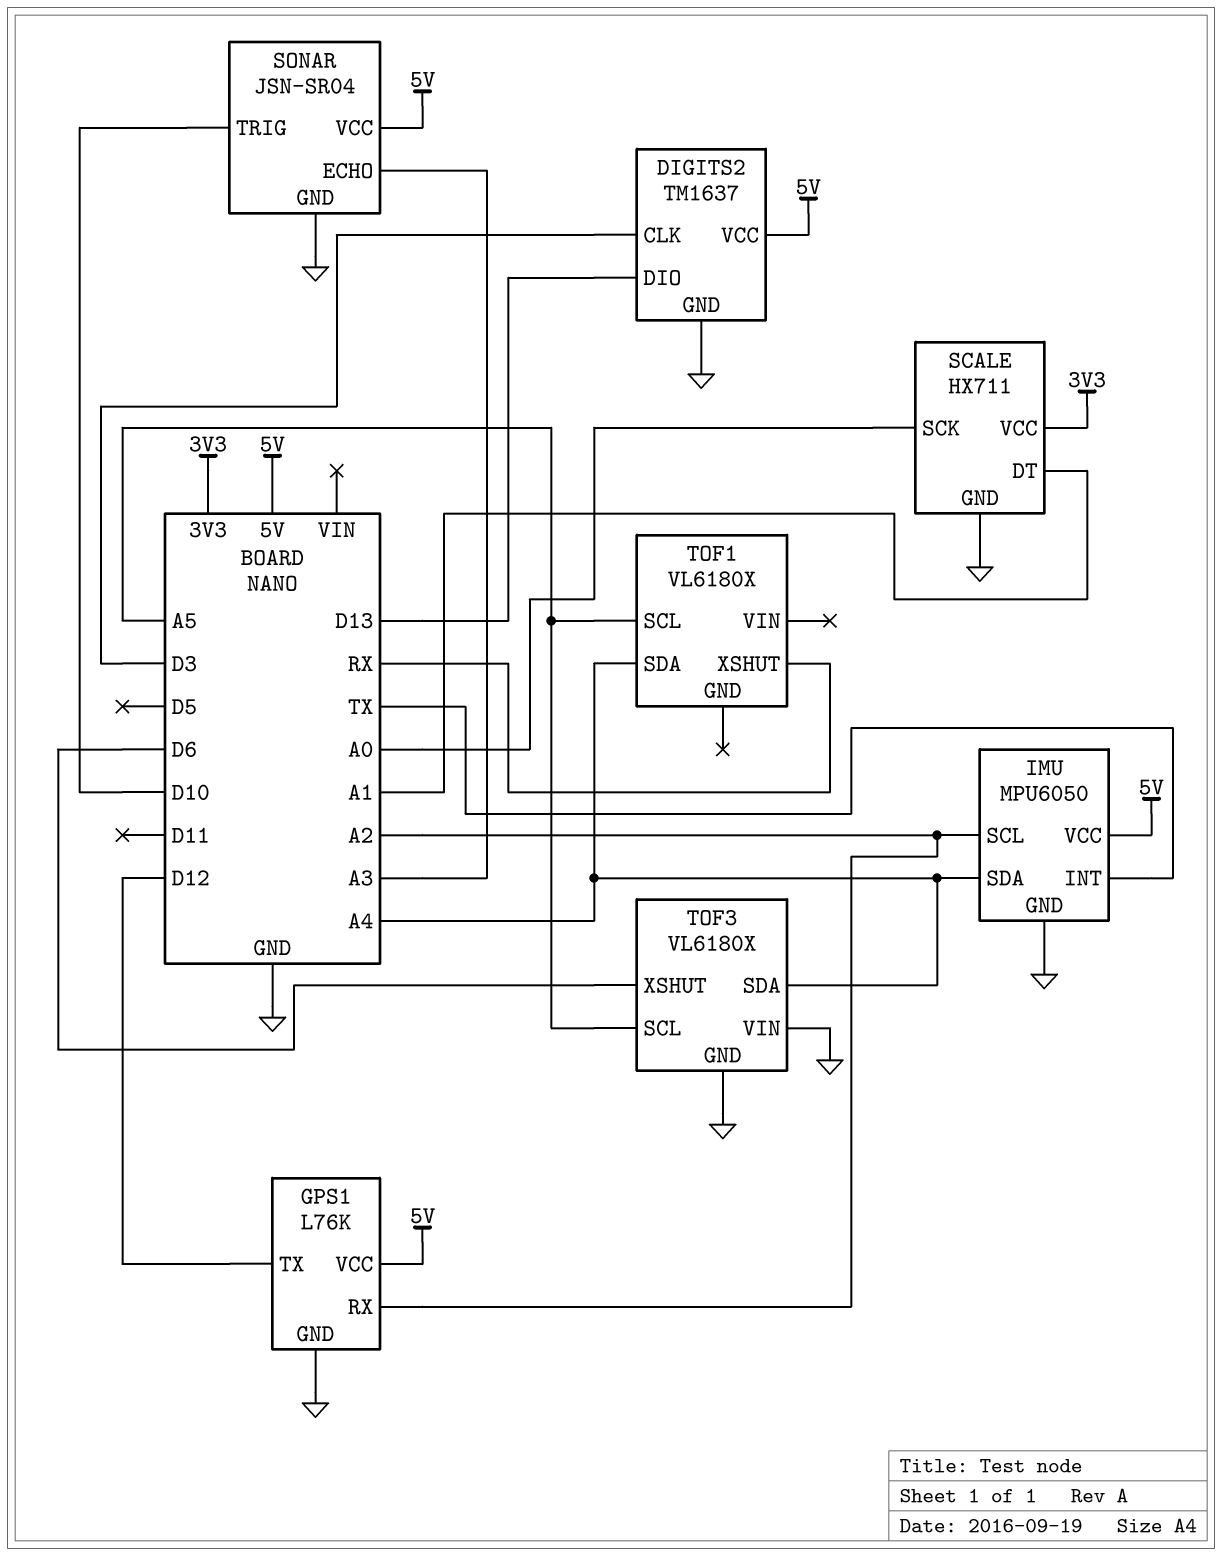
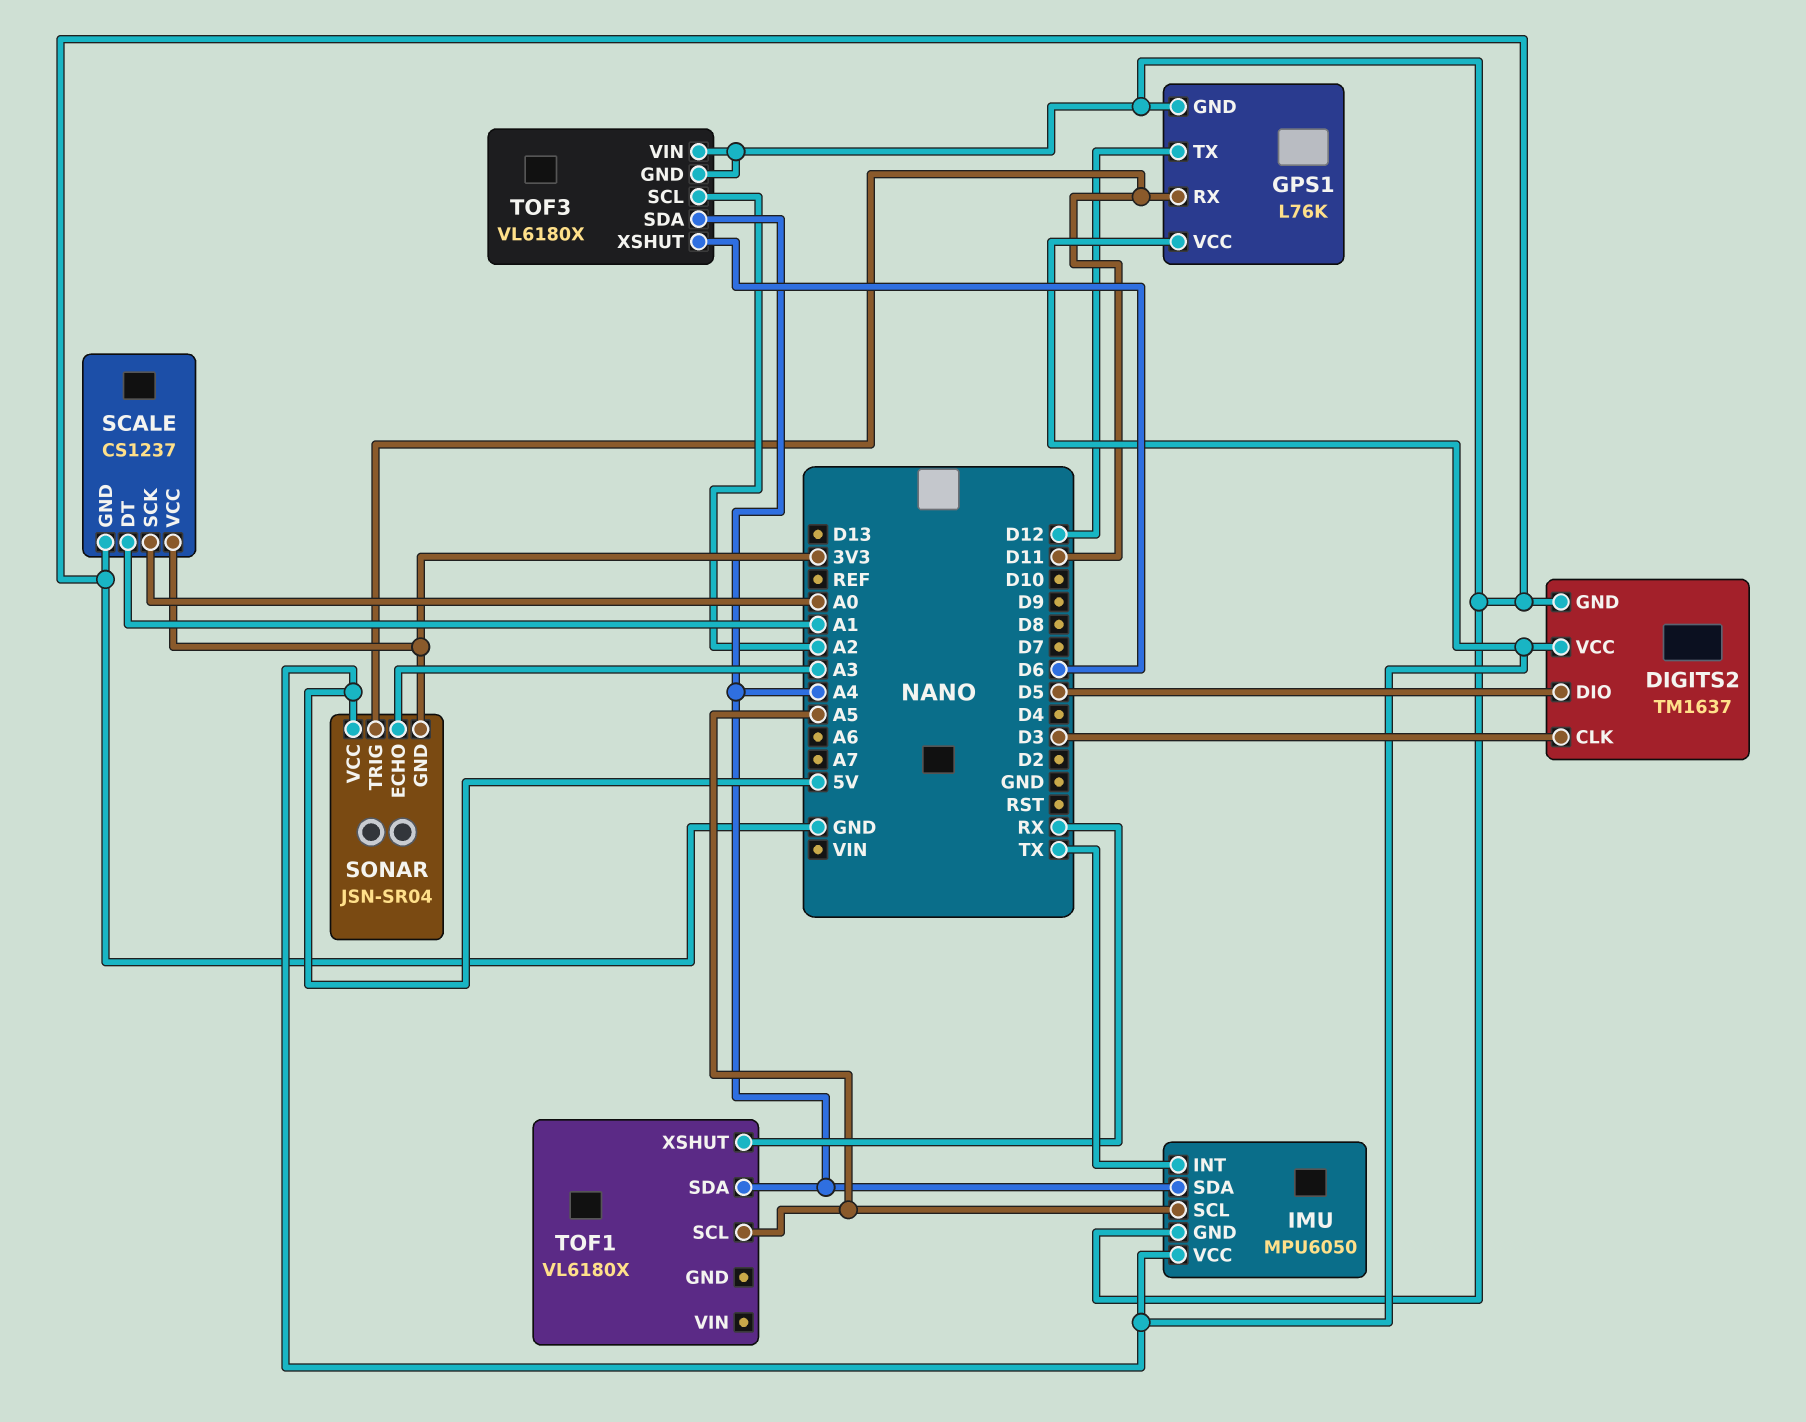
DIGITS2 pin DIO: D13 -> D5
GPS1 pin RX: A2 -> D11
IMU pin SCL: A2 -> A5
SCALE: HX711 -> CS1237
SONAR pin GND: GND -> 3V3
SONAR pin TRIG: D10 -> D11
TOF3 pin SCL: A5 -> A2

